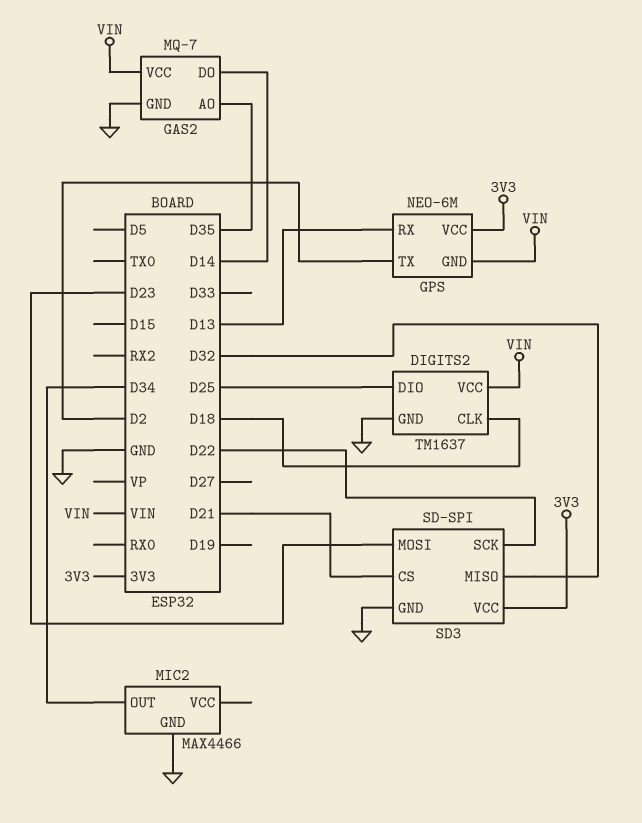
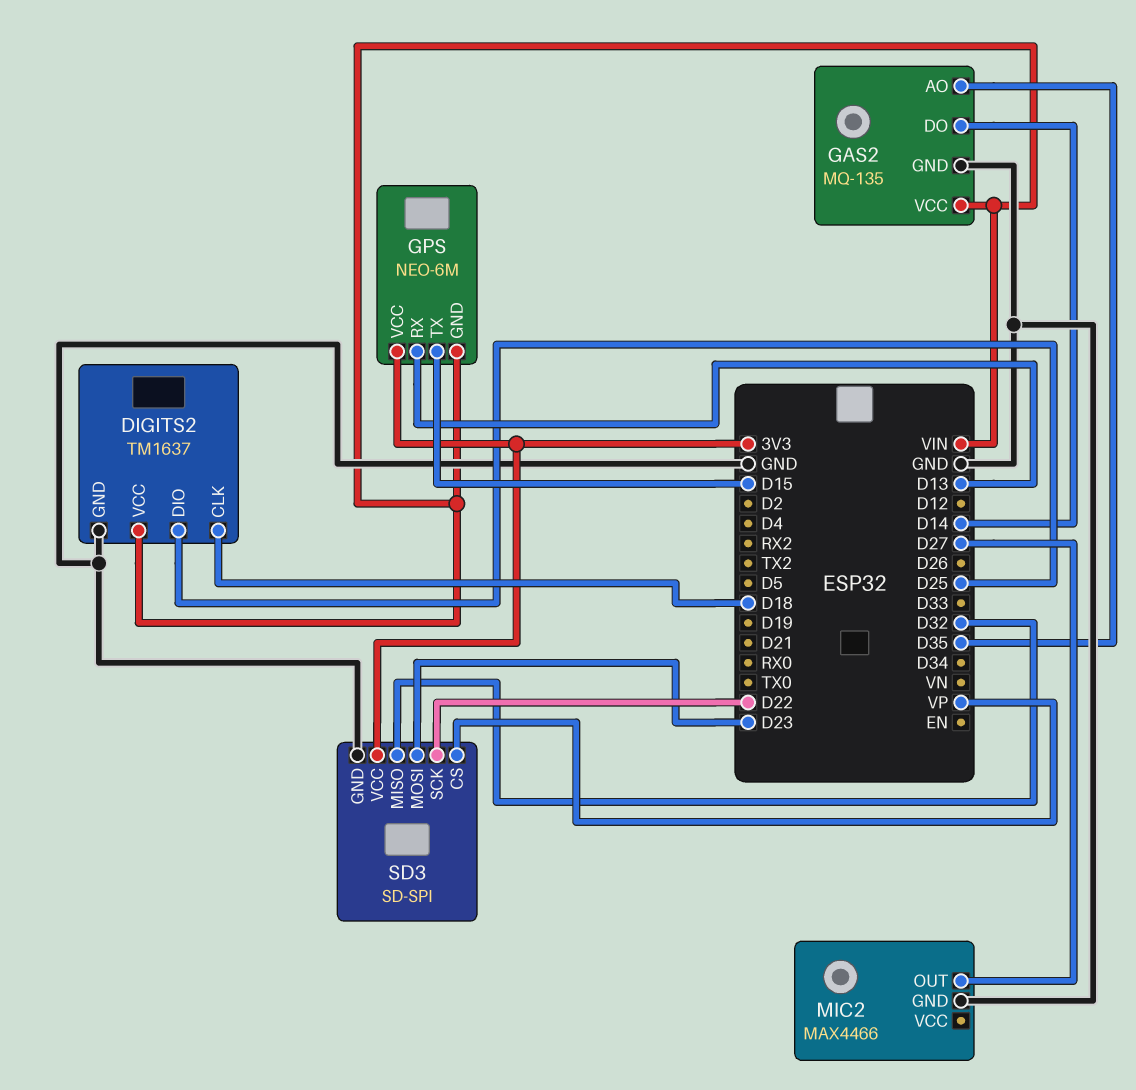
GAS2: MQ-7 -> MQ-135
GPS pin TX: D2 -> D15
MIC2 pin OUT: D34 -> D27
SD3 pin CS: D21 -> VP

